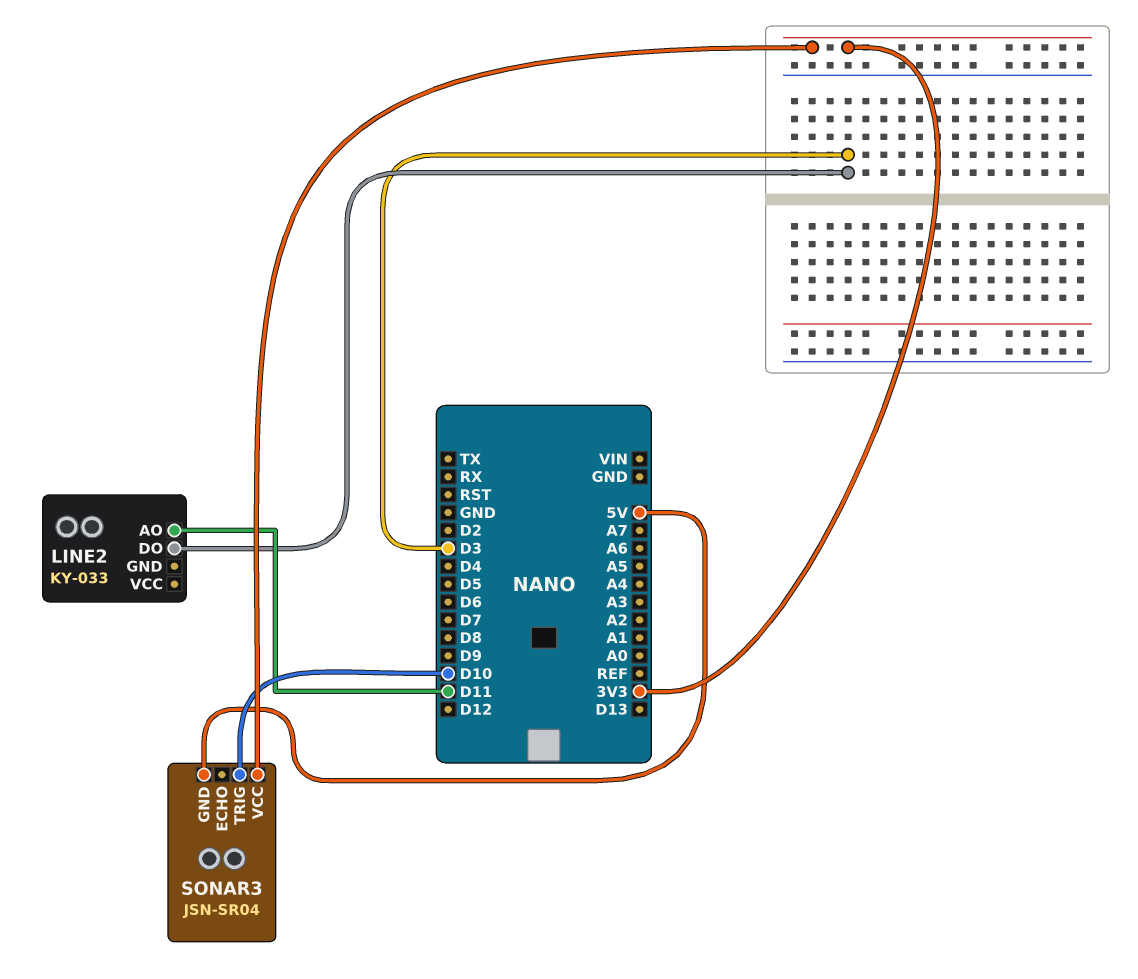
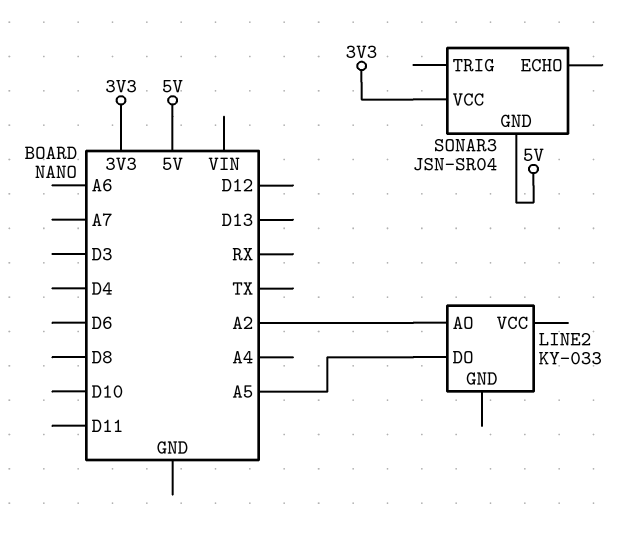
LINE2 pin AO: D11 -> A2
LINE2 pin DO: D3 -> A5
SONAR3 pin TRIG: D10 -> none

